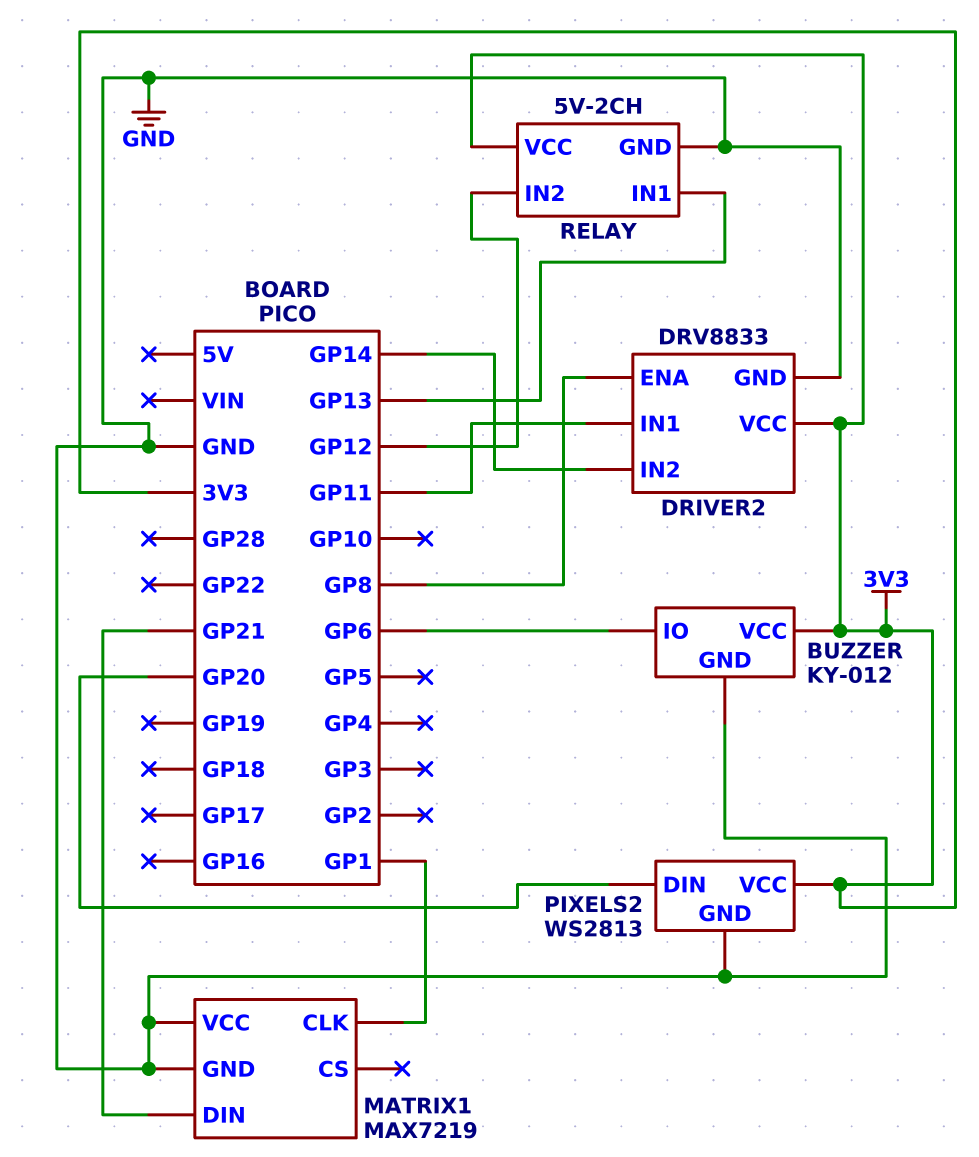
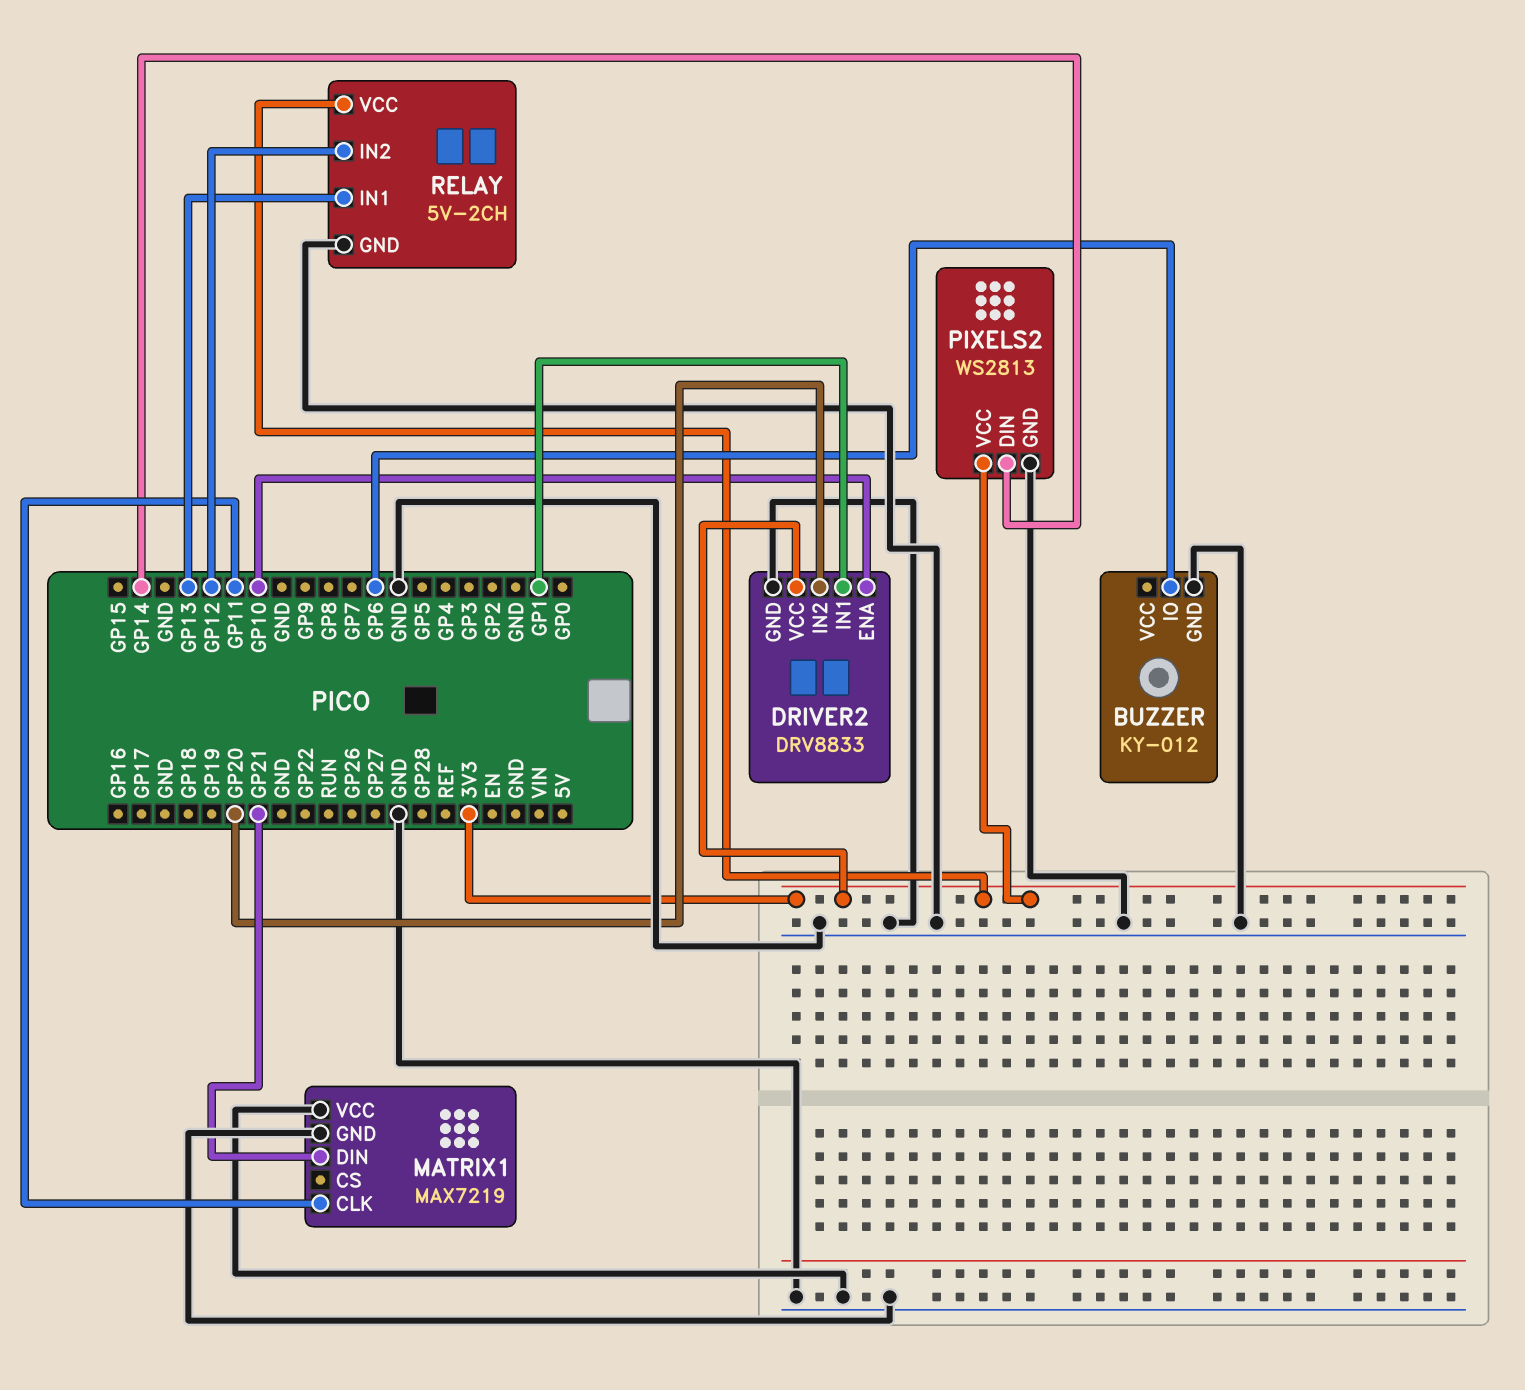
BUZZER pin VCC: 3V3 -> none
DRIVER2 pin ENA: GP8 -> GP10
DRIVER2 pin IN1: GP11 -> GP1
DRIVER2 pin IN2: GP14 -> GP20
MATRIX1 pin CLK: GP1 -> GP11
PIXELS2 pin DIN: GP20 -> GP14

